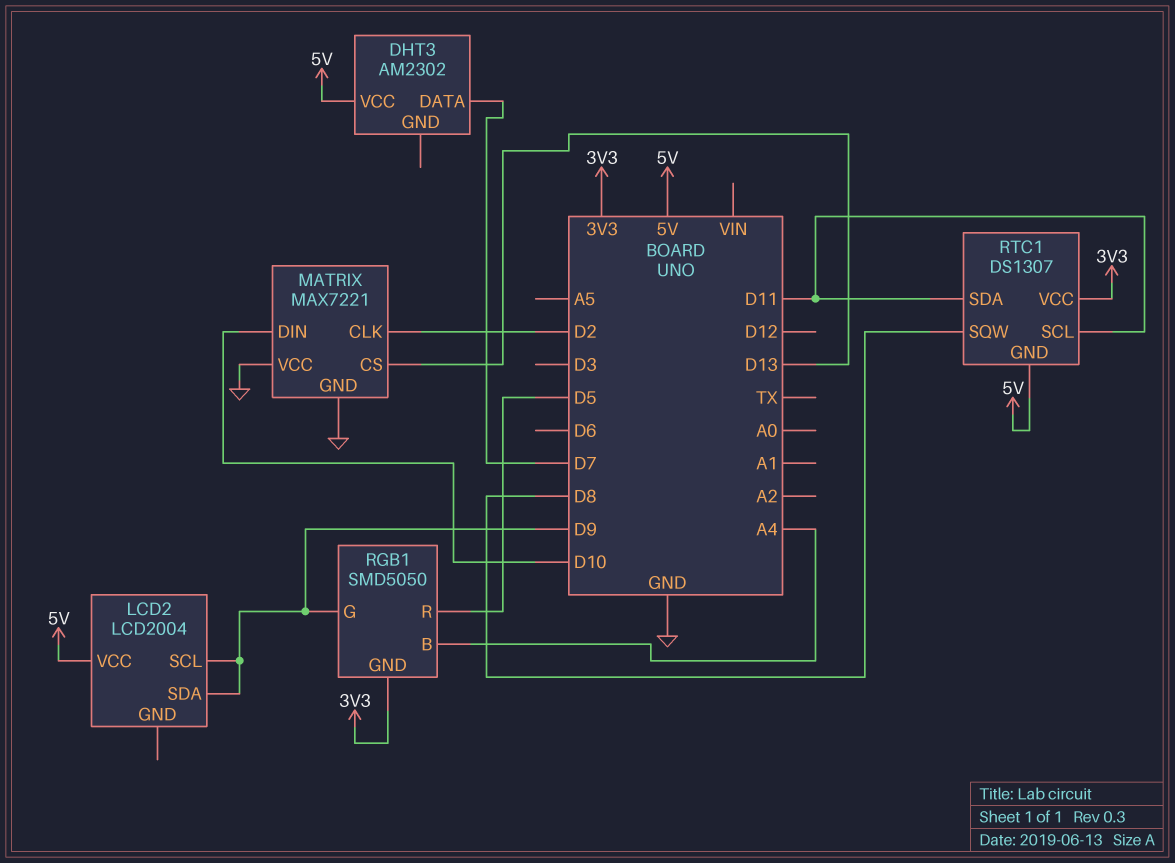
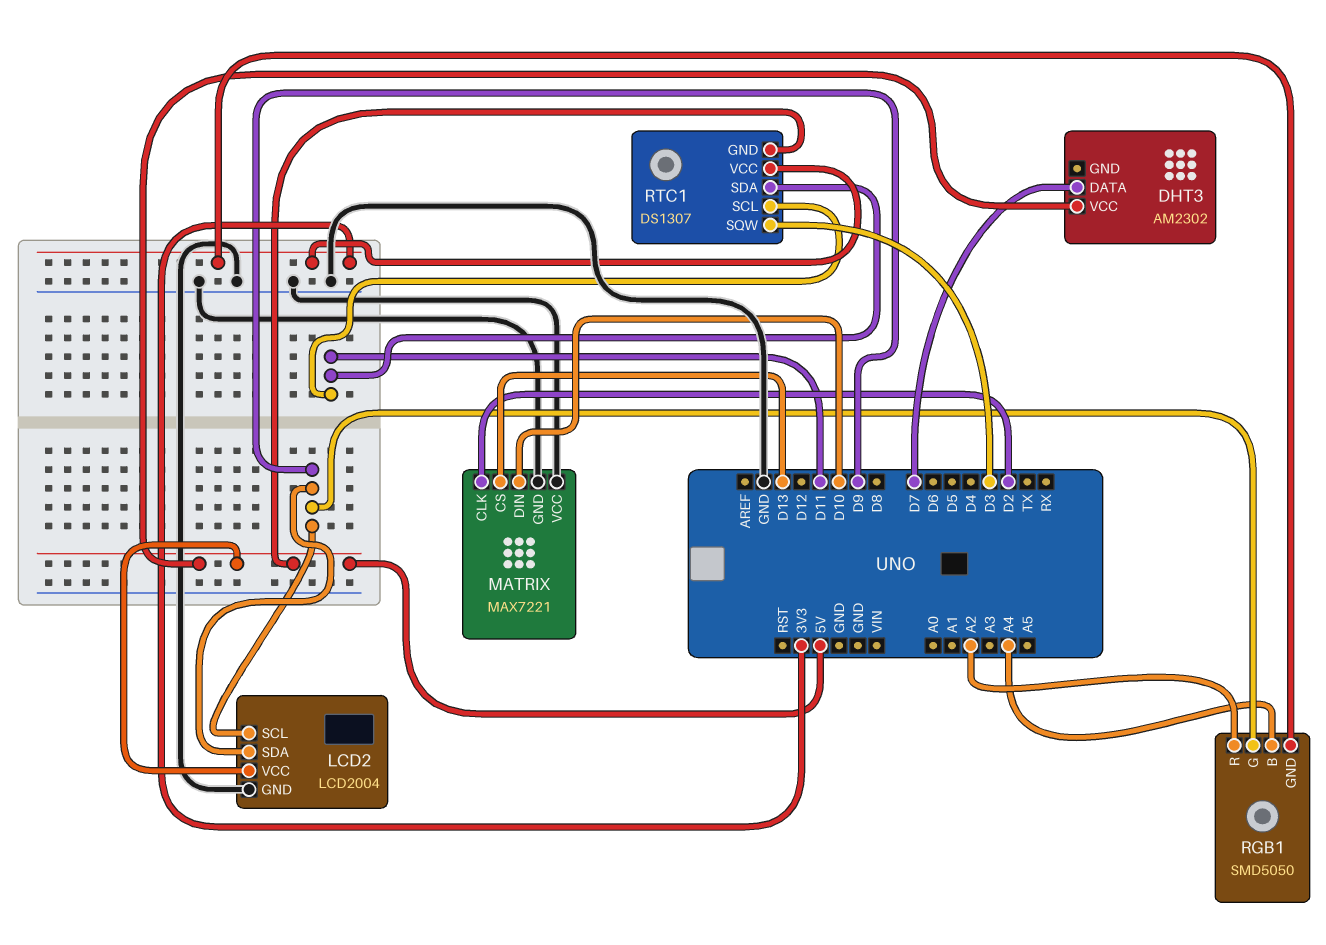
LCD2 pin GND: none -> GND
RGB1 pin R: D5 -> A2
RTC1 pin SQW: D8 -> D3

